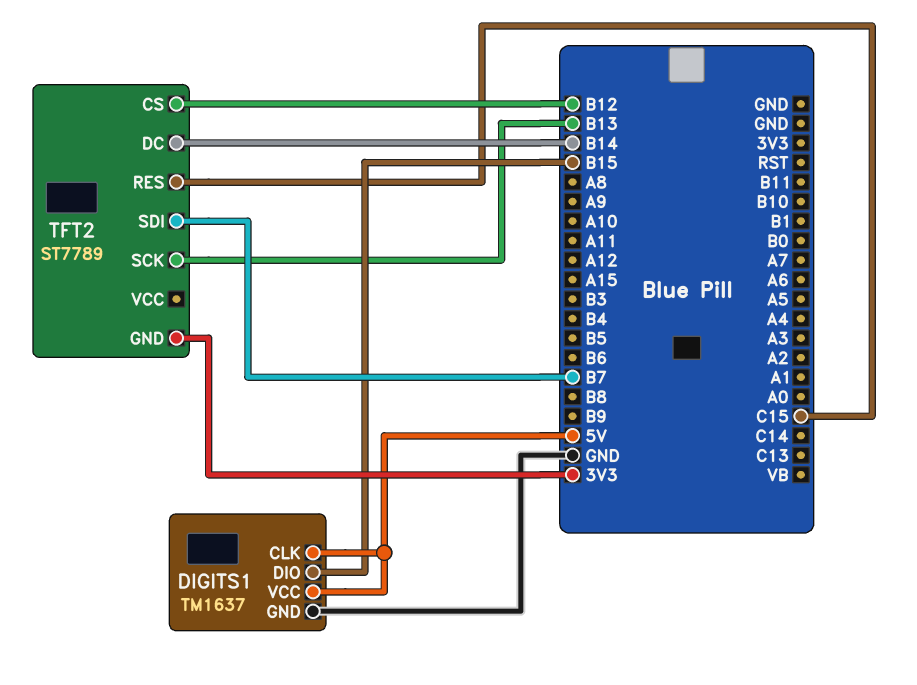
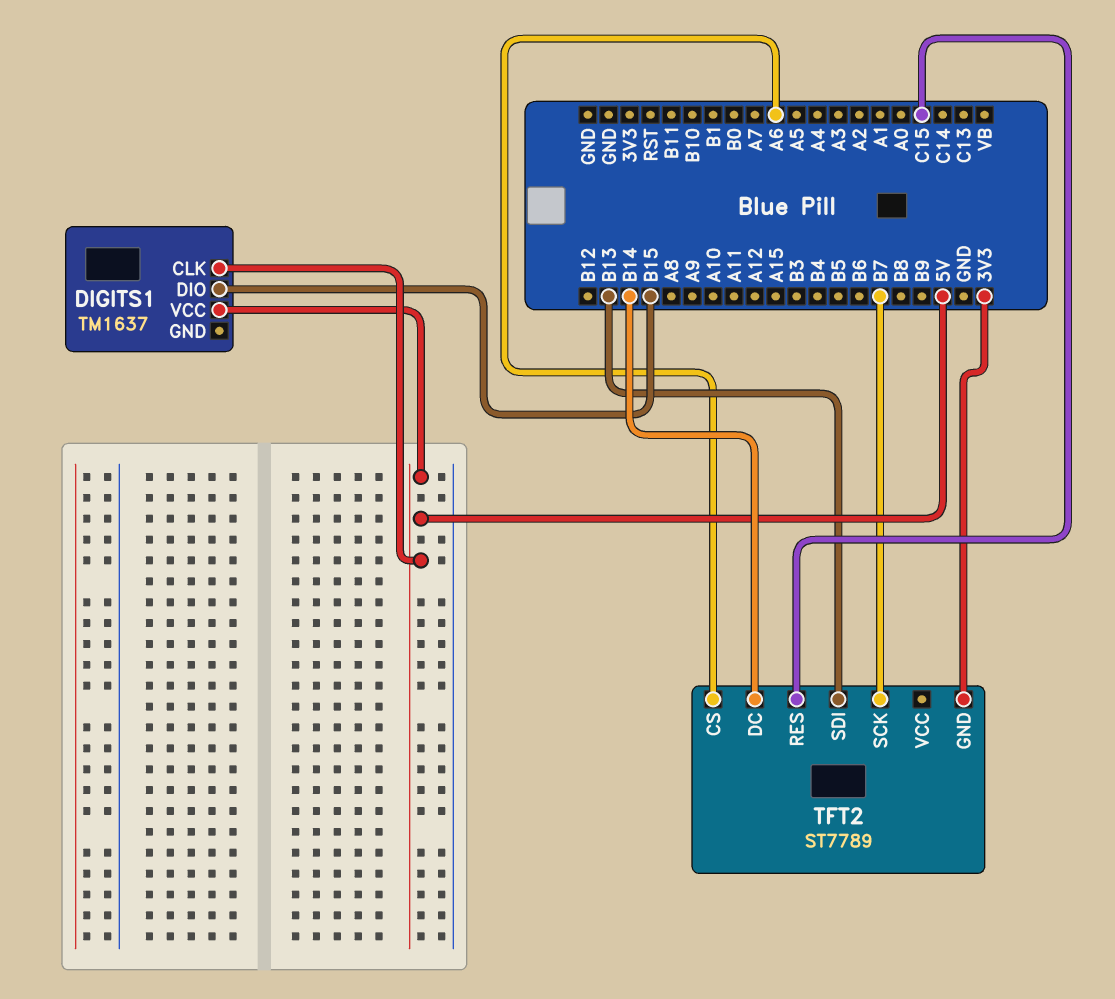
DIGITS1 pin GND: GND -> none
TFT2 pin CS: B12 -> A6
TFT2 pin SCK: B13 -> B7
TFT2 pin SDI: B7 -> B13

